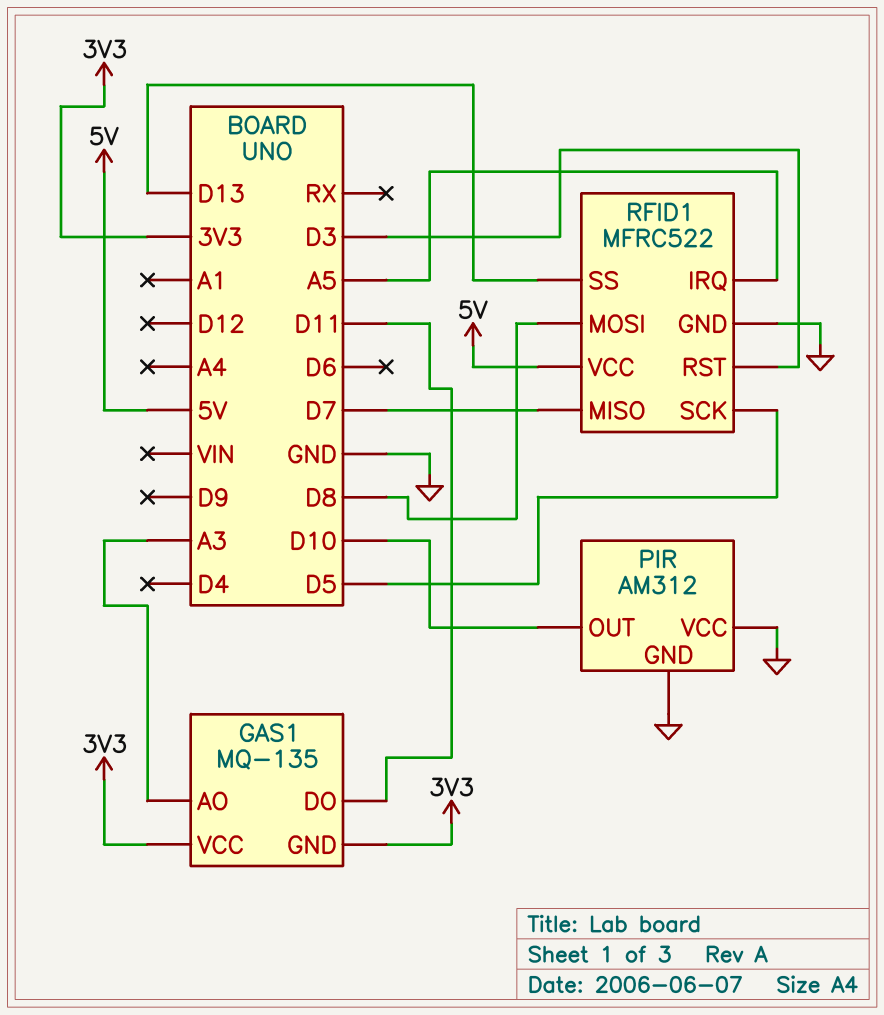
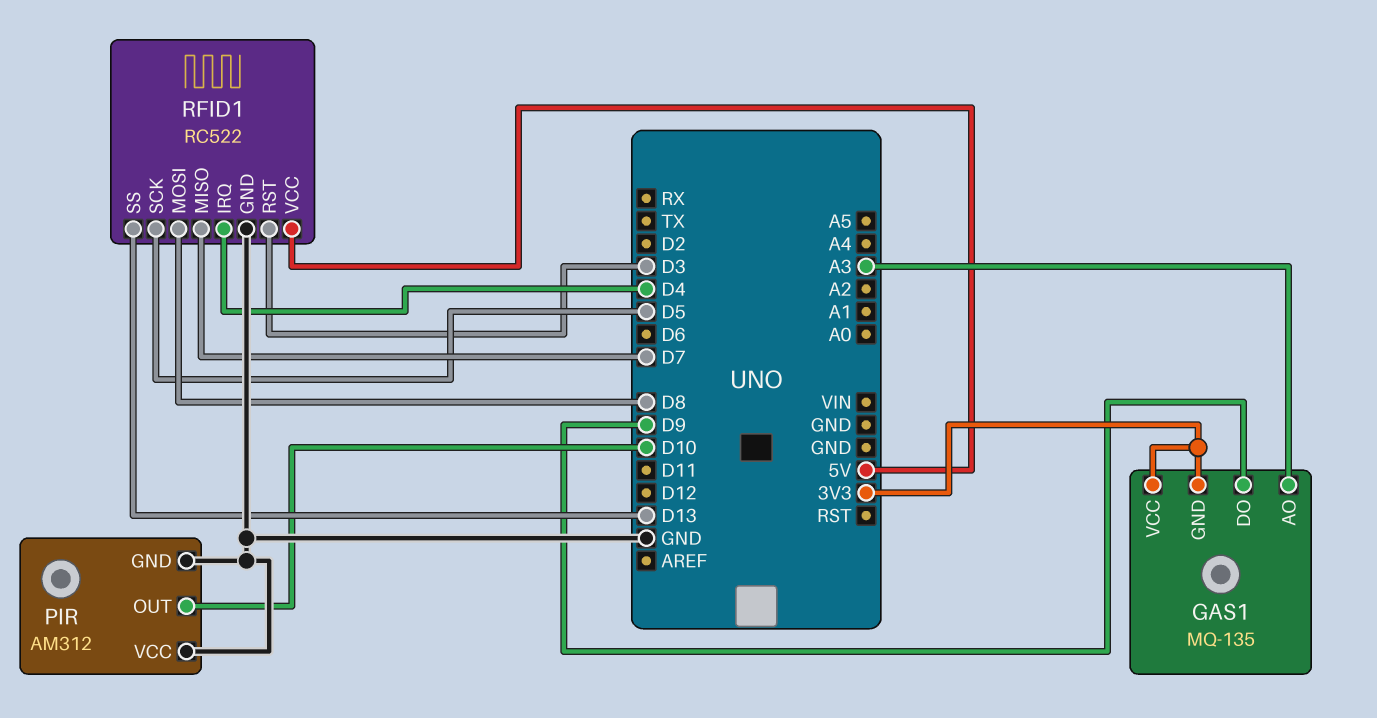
GAS1 pin DO: D11 -> D9
RFID1: MFRC522 -> RC522
RFID1 pin IRQ: A5 -> D4

